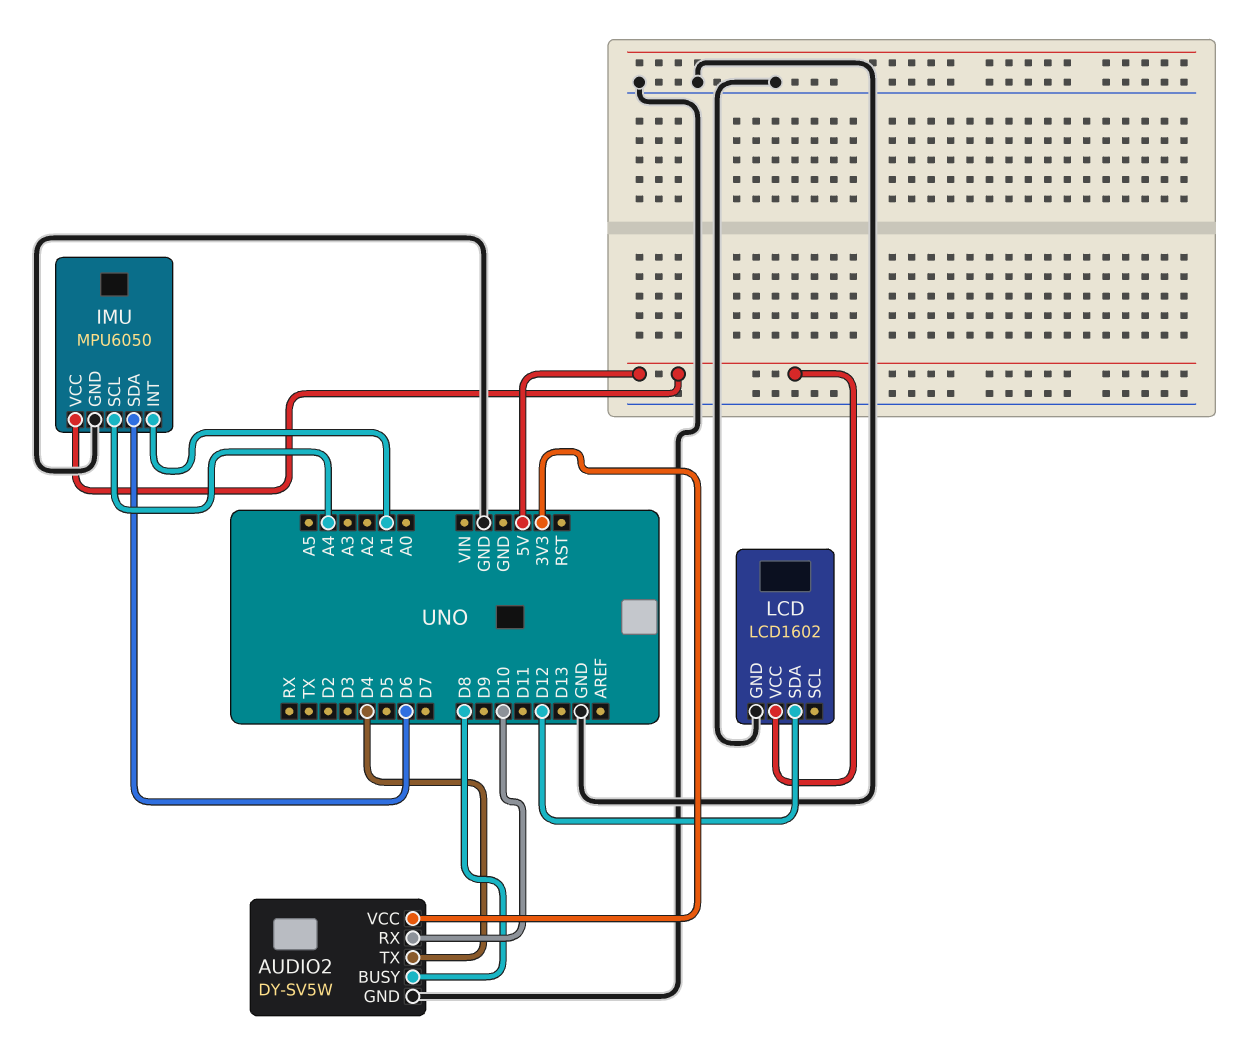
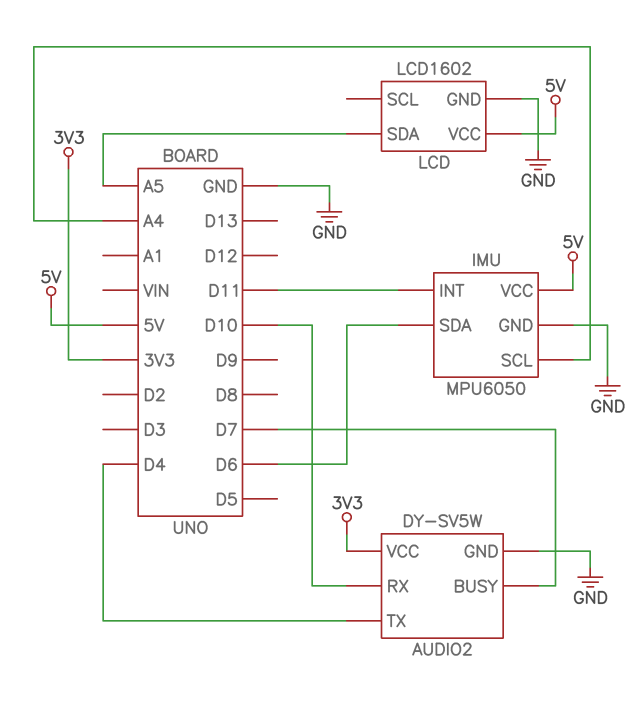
AUDIO2 pin BUSY: D8 -> D7
IMU pin INT: A1 -> D11
LCD pin SDA: D12 -> A5

